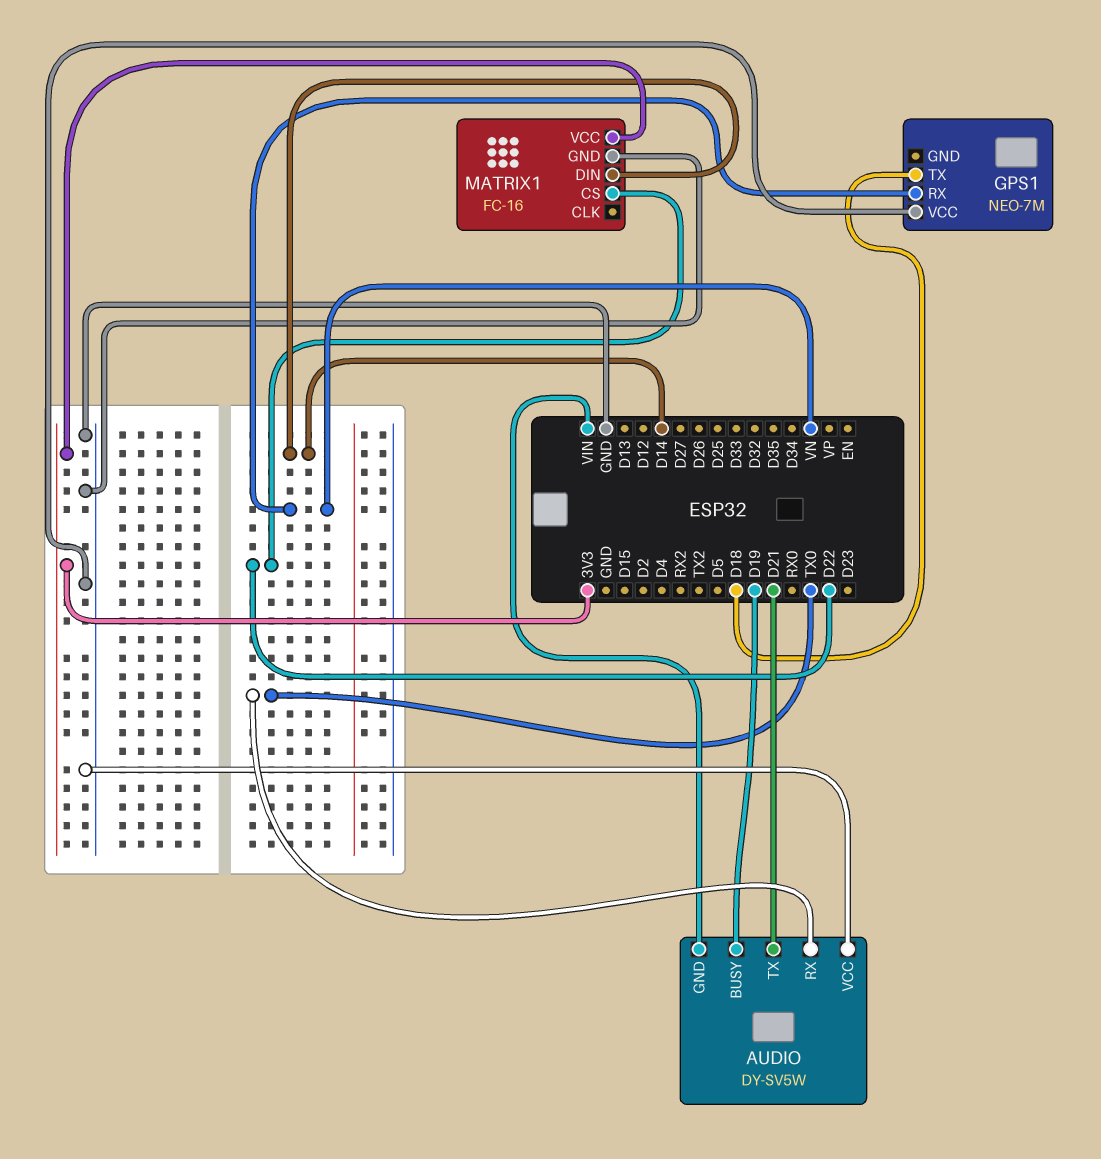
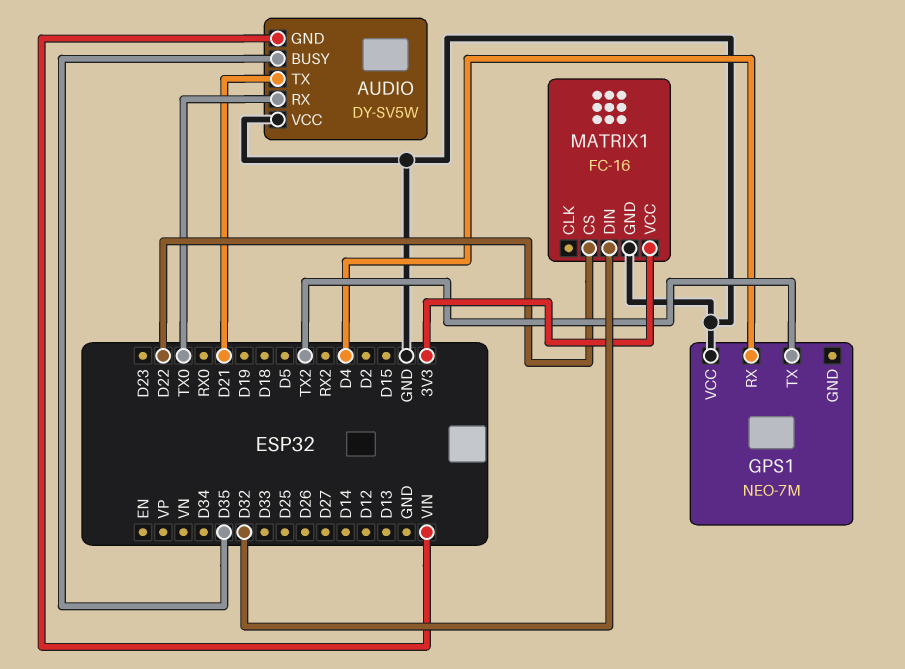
AUDIO pin BUSY: D19 -> D35
GPS1 pin RX: VN -> D4
GPS1 pin TX: D18 -> TX2
MATRIX1 pin DIN: D14 -> D32

